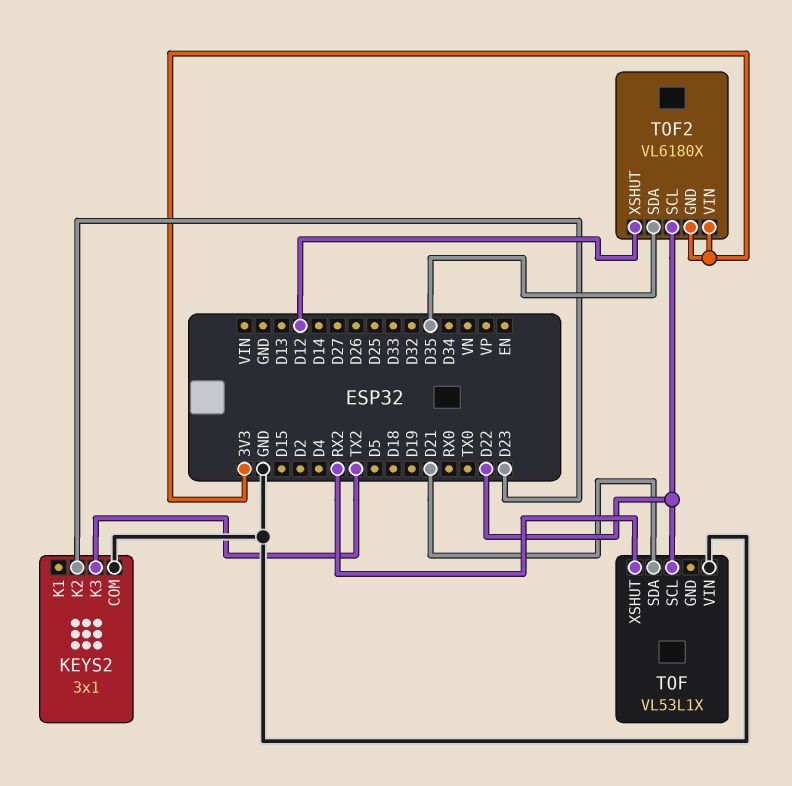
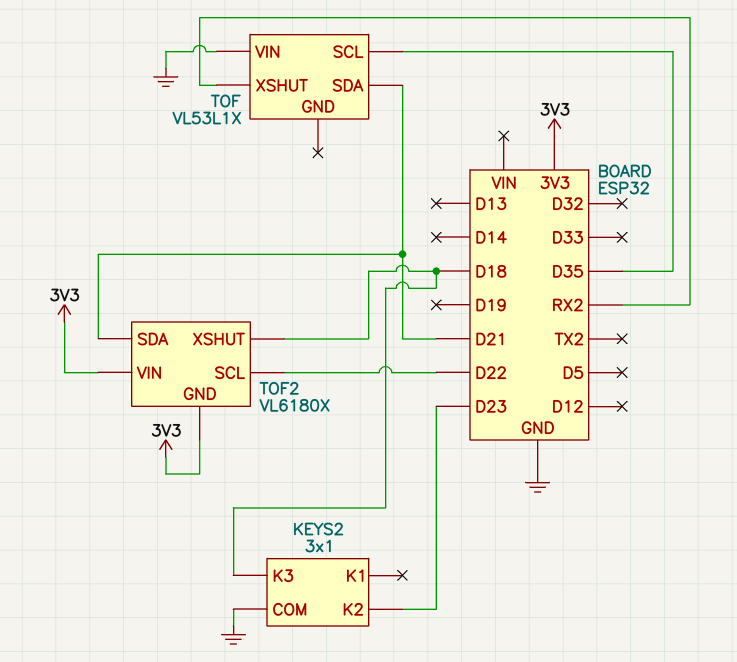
KEYS2 pin K3: TX2 -> D18
TOF pin SCL: D22 -> D35
TOF2 pin SDA: D35 -> D21
TOF2 pin XSHUT: D12 -> D18

